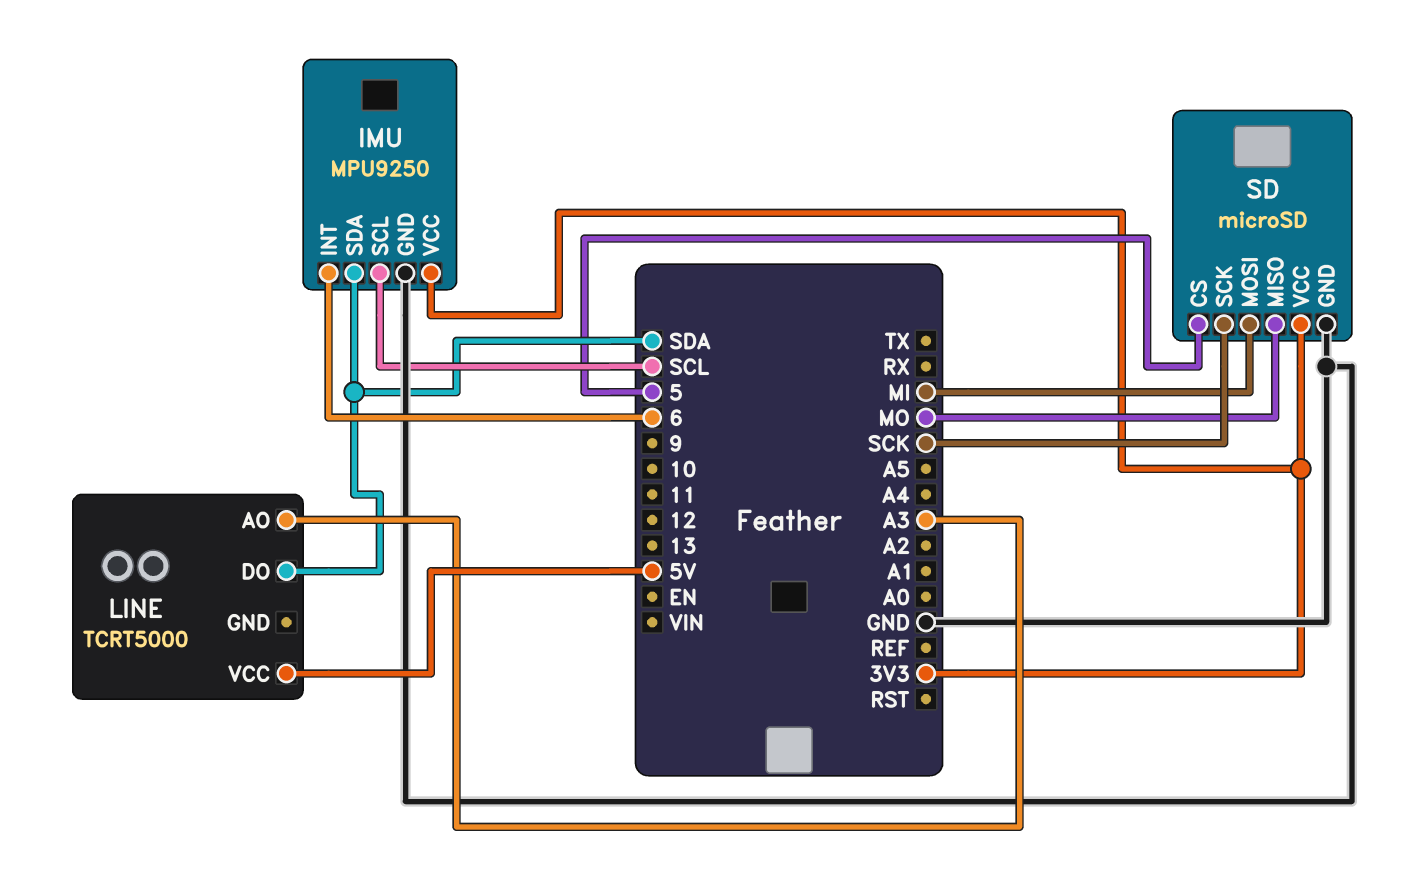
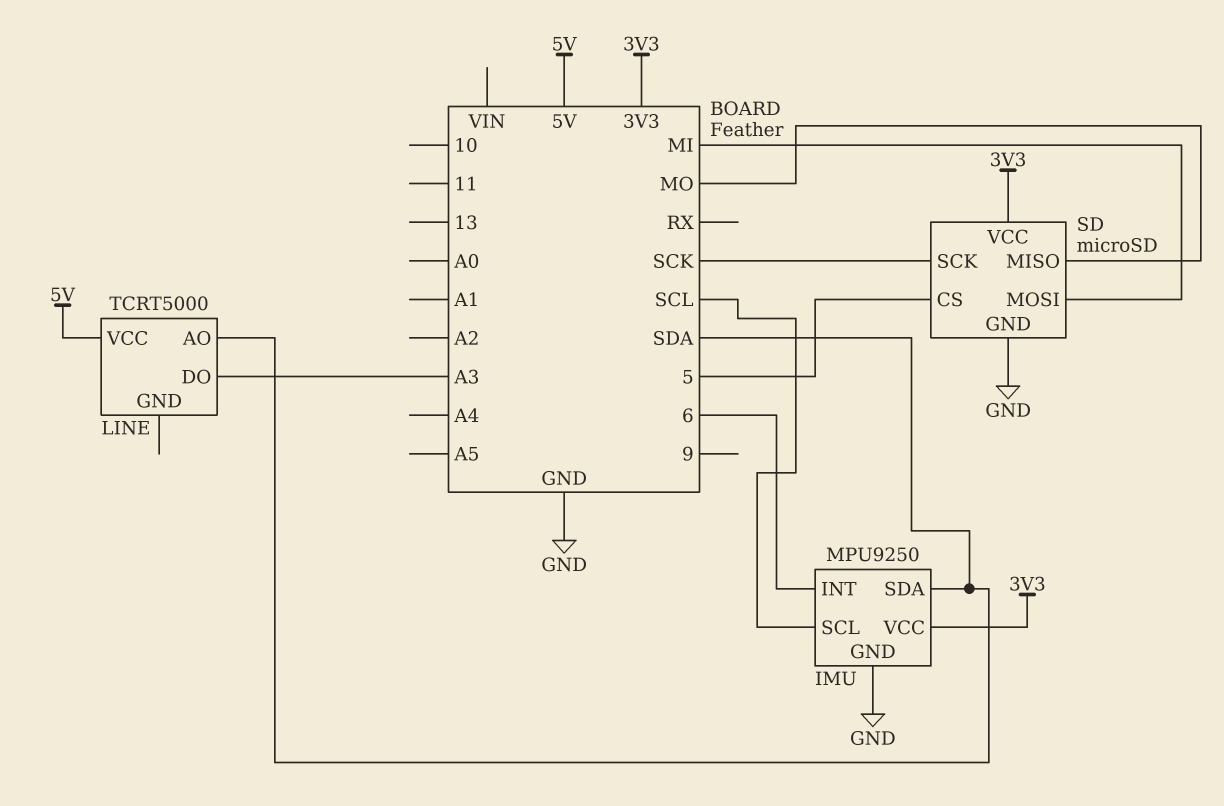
LINE pin AO: A3 -> SDA
LINE pin DO: SDA -> A3

